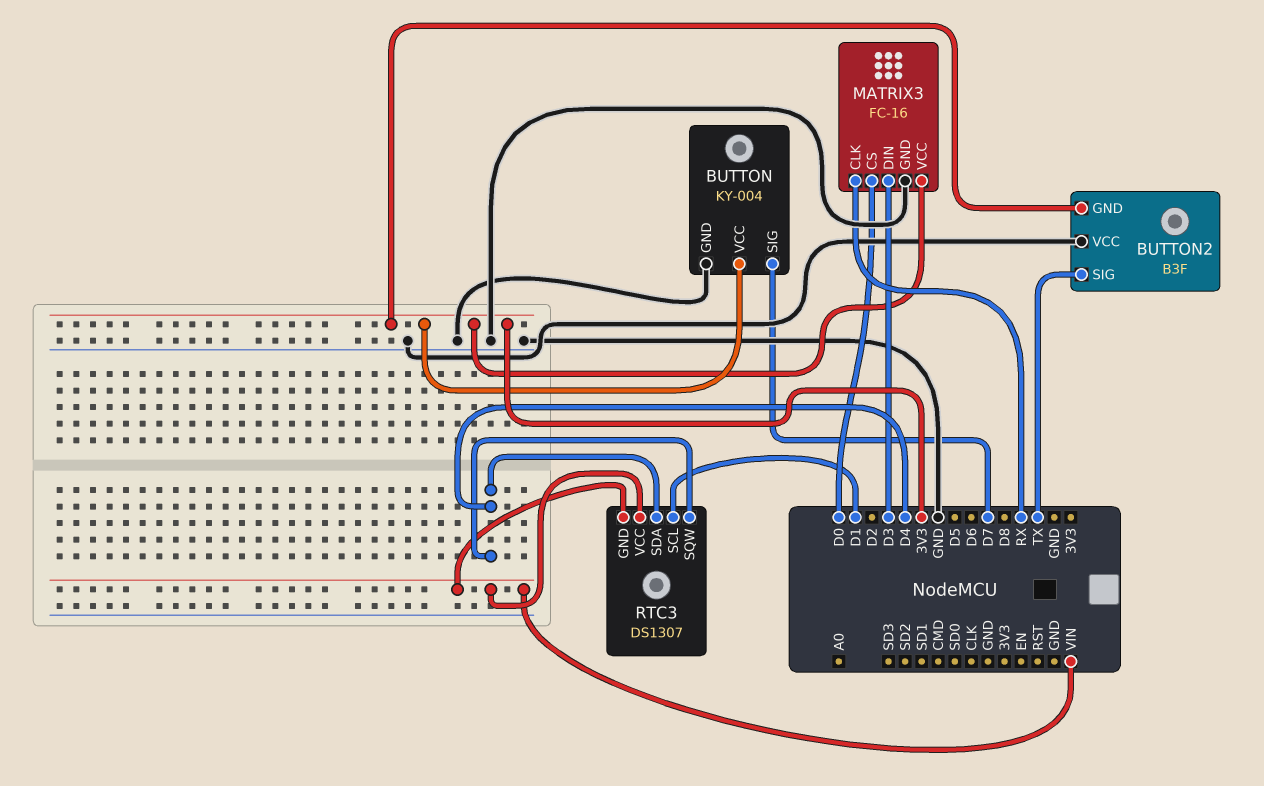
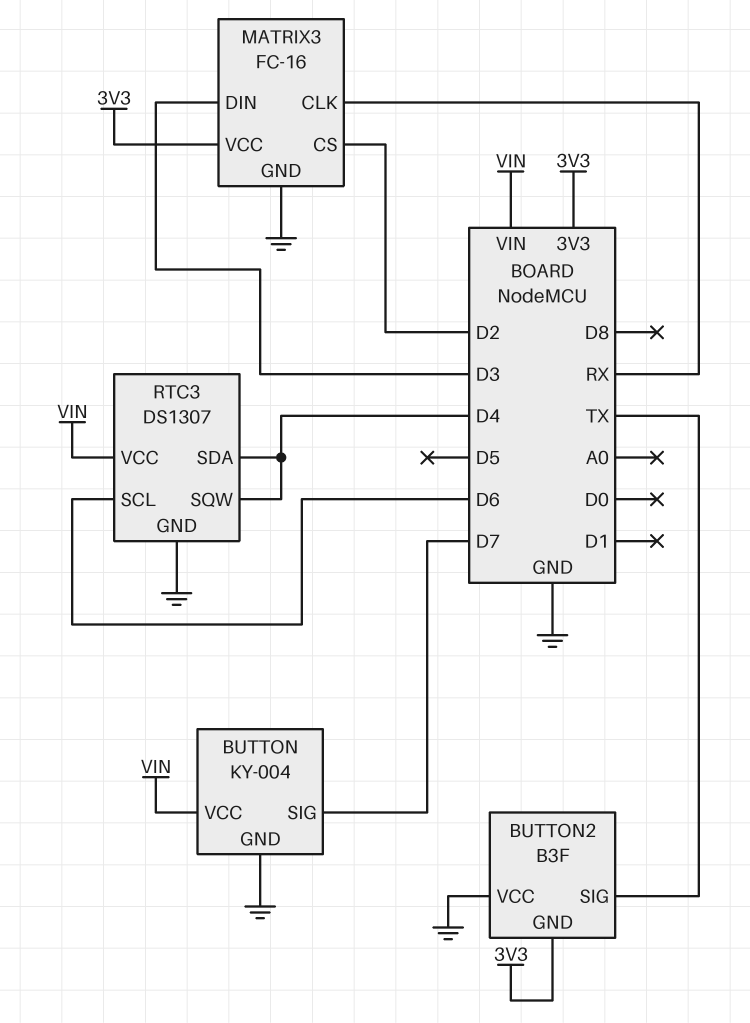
BUTTON pin VCC: 3V3 -> VIN
MATRIX3 pin CS: D0 -> D2
RTC3 pin GND: VIN -> GND
RTC3 pin SCL: D1 -> D6

